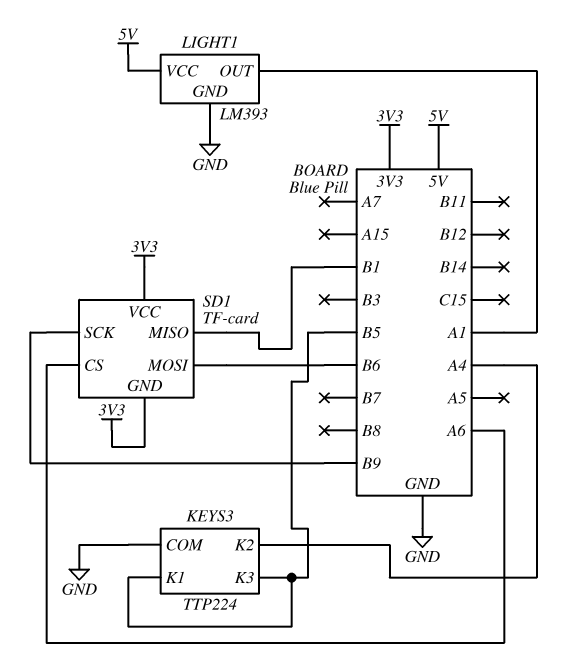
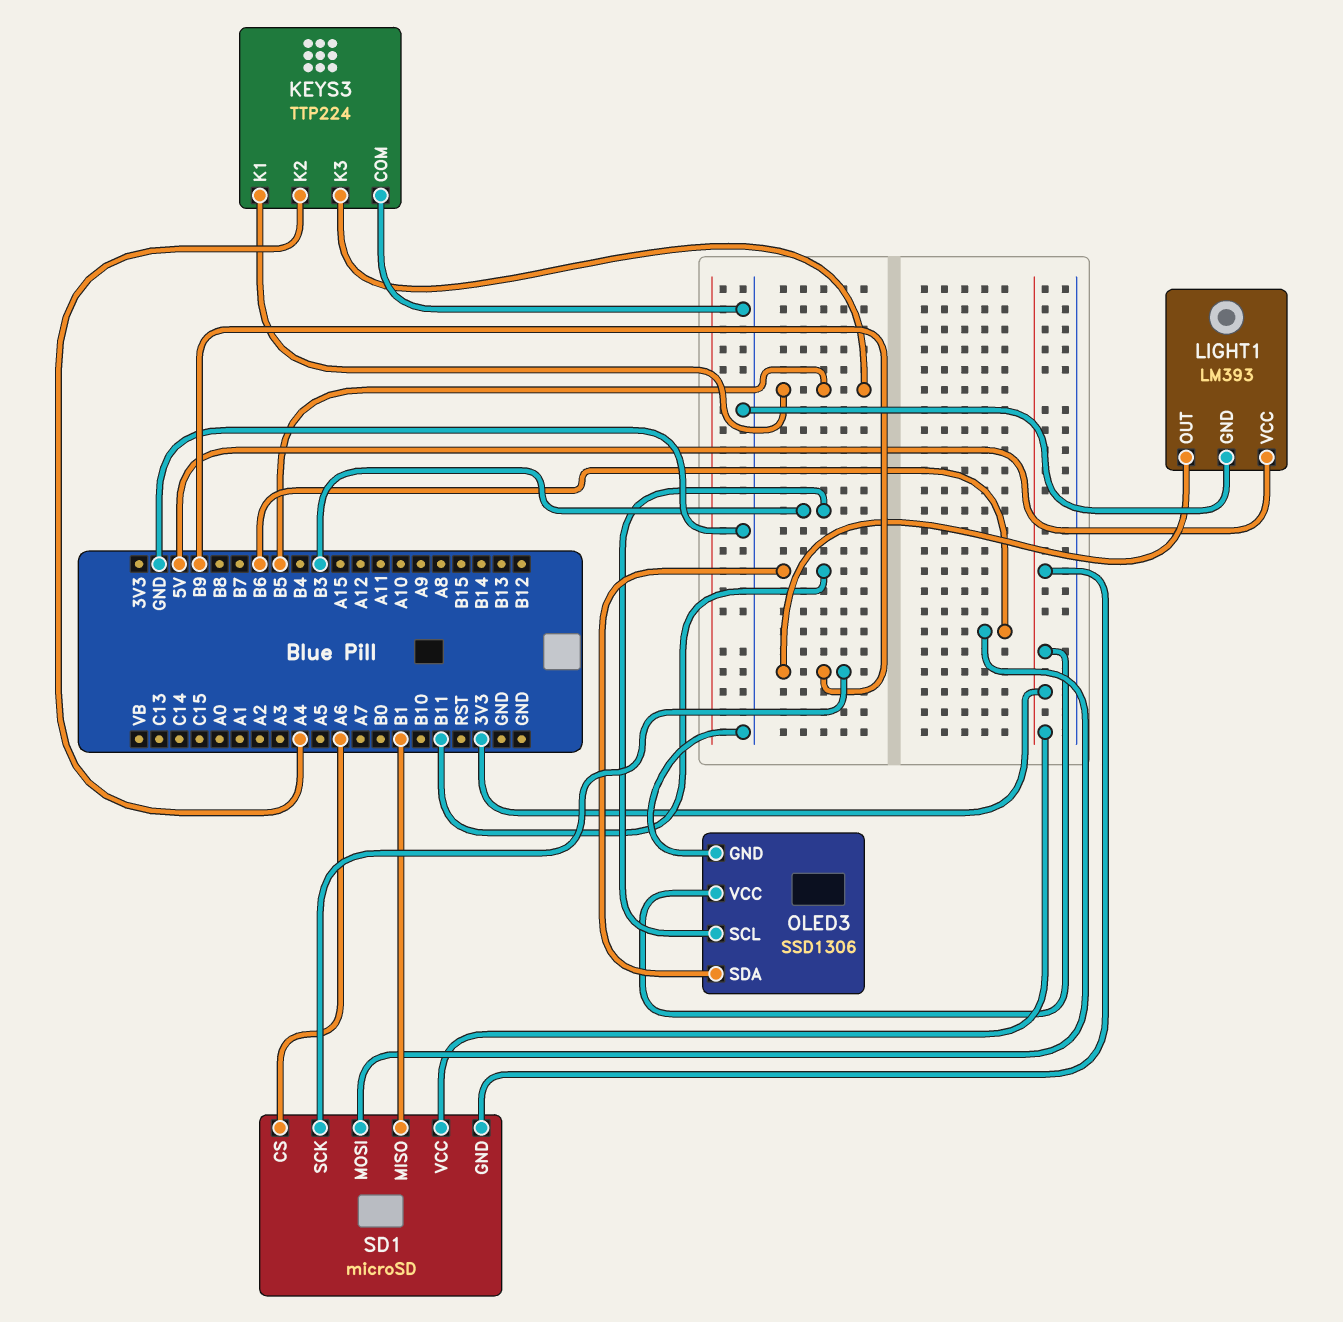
LIGHT1 pin OUT: A1 -> B9
OLED3: none -> SSD1306
OLED3 pin GND: none -> GND
OLED3 pin SCL: none -> B3
OLED3 pin SDA: none -> B11
OLED3 pin VCC: none -> 3V3
SD1: TF-card -> microSD

